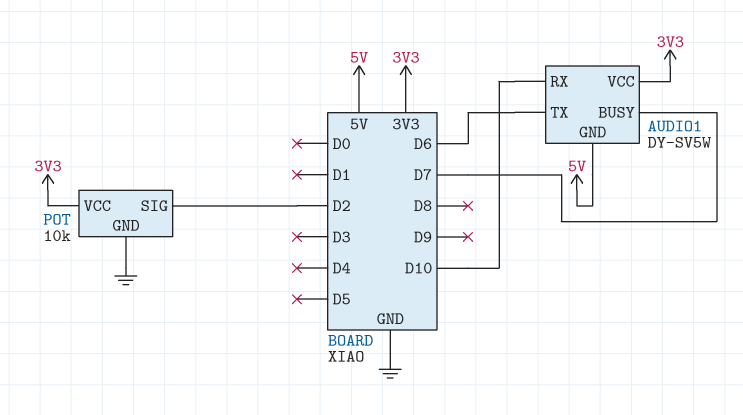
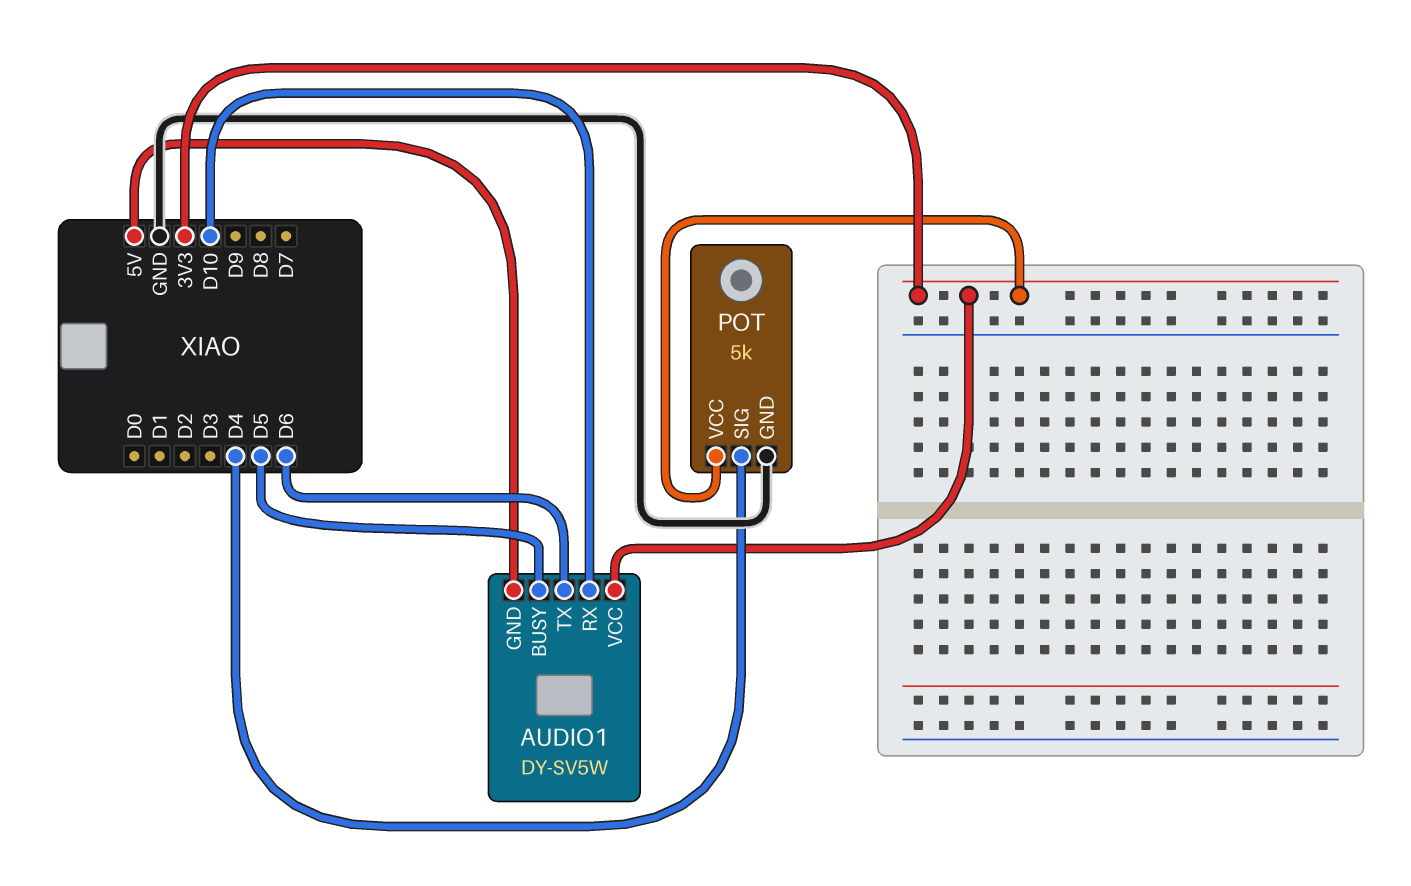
AUDIO1 pin BUSY: D7 -> D5
POT: 10k -> 5k
POT pin SIG: D2 -> D4

